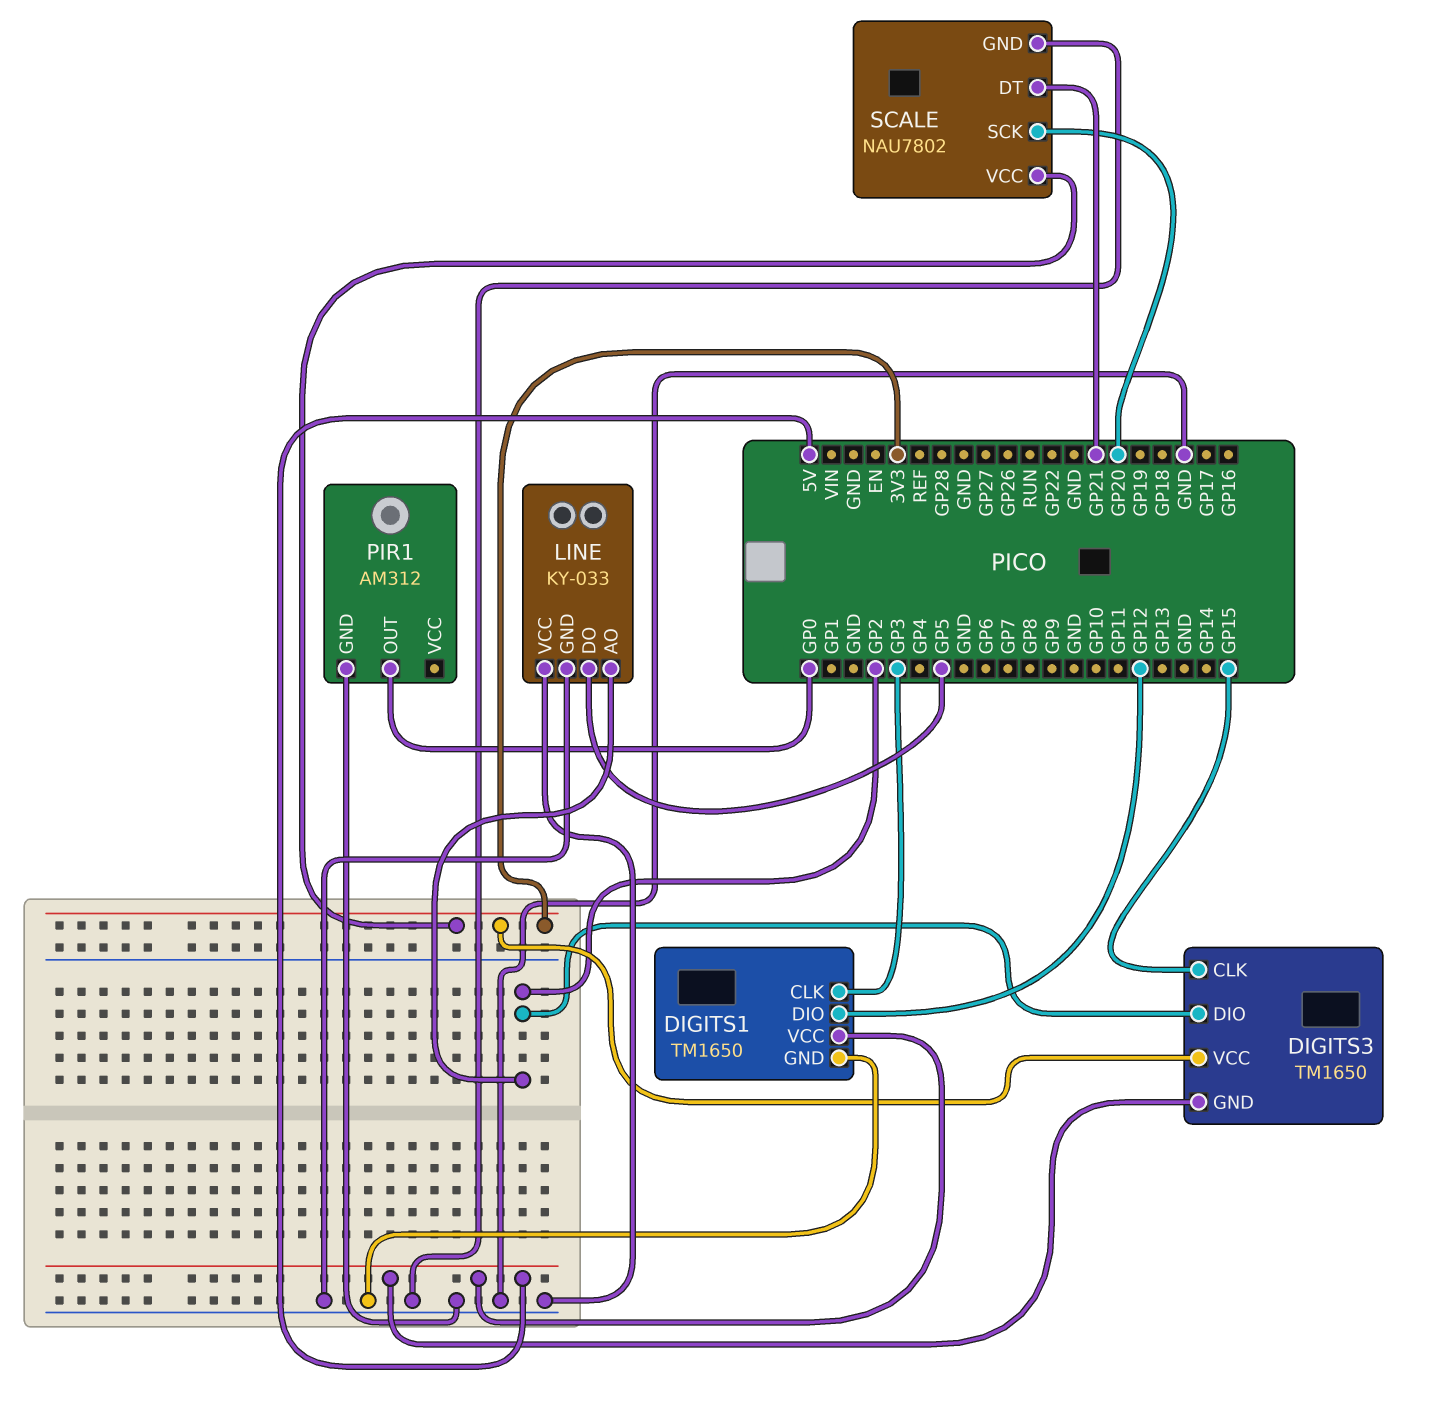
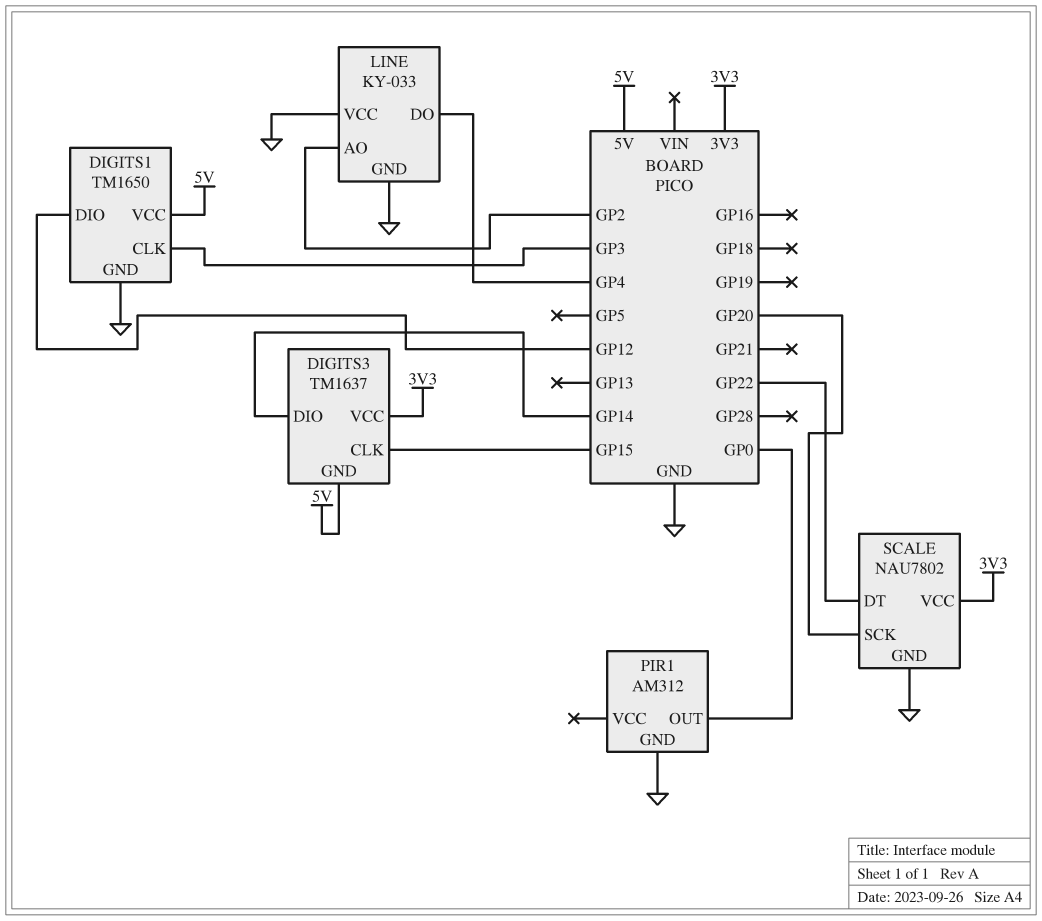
DIGITS3: TM1650 -> TM1637
DIGITS3 pin DIO: GP2 -> GP14
LINE pin DO: GP5 -> GP4
SCALE pin DT: GP21 -> GP22

